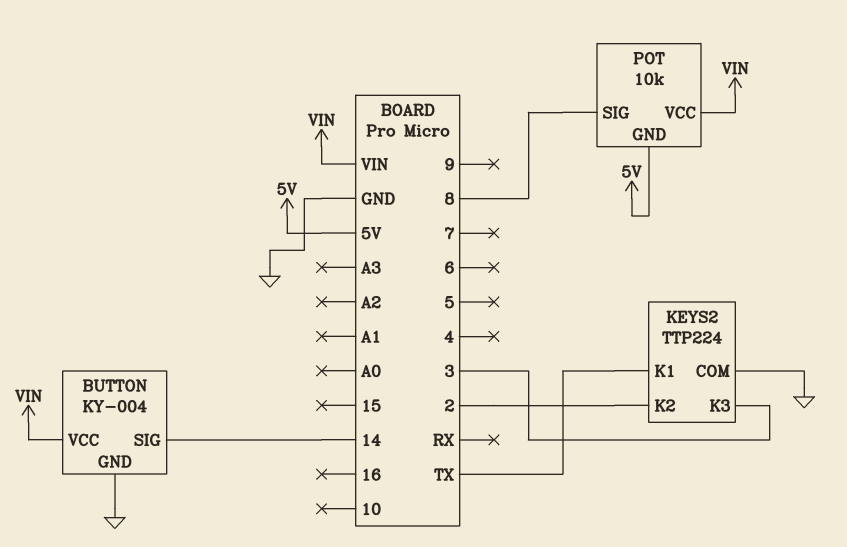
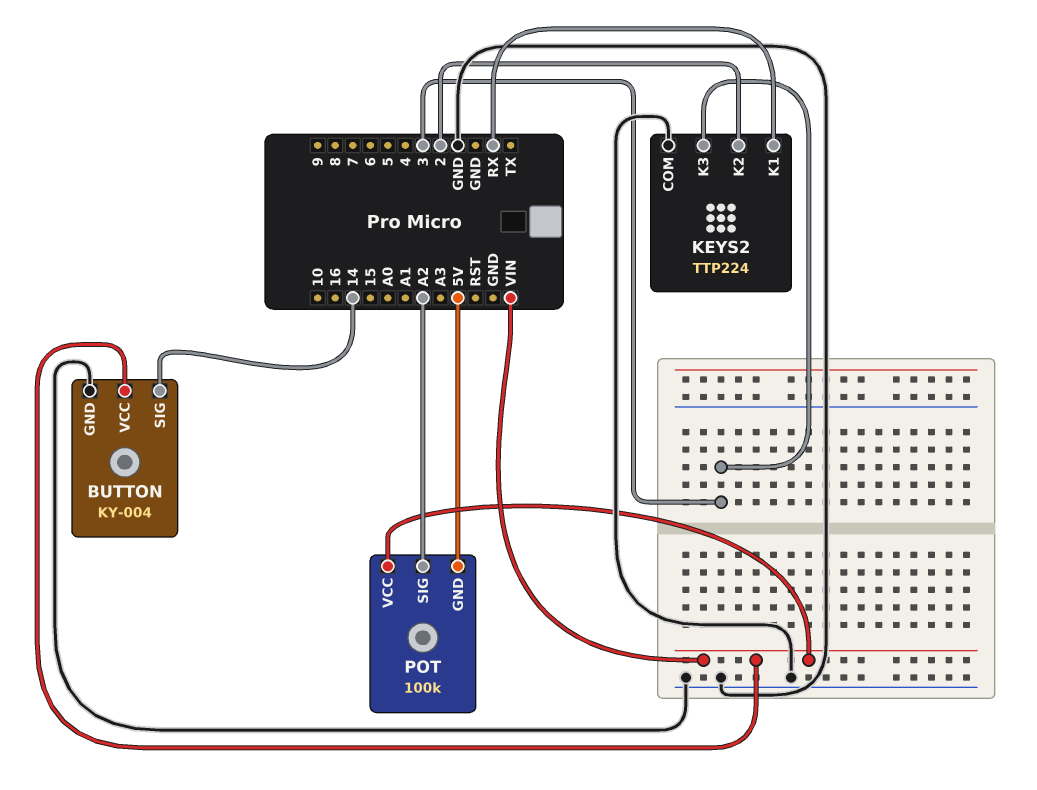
KEYS2 pin K1: TX -> RX
POT: 10k -> 100k
POT pin SIG: 8 -> A2

